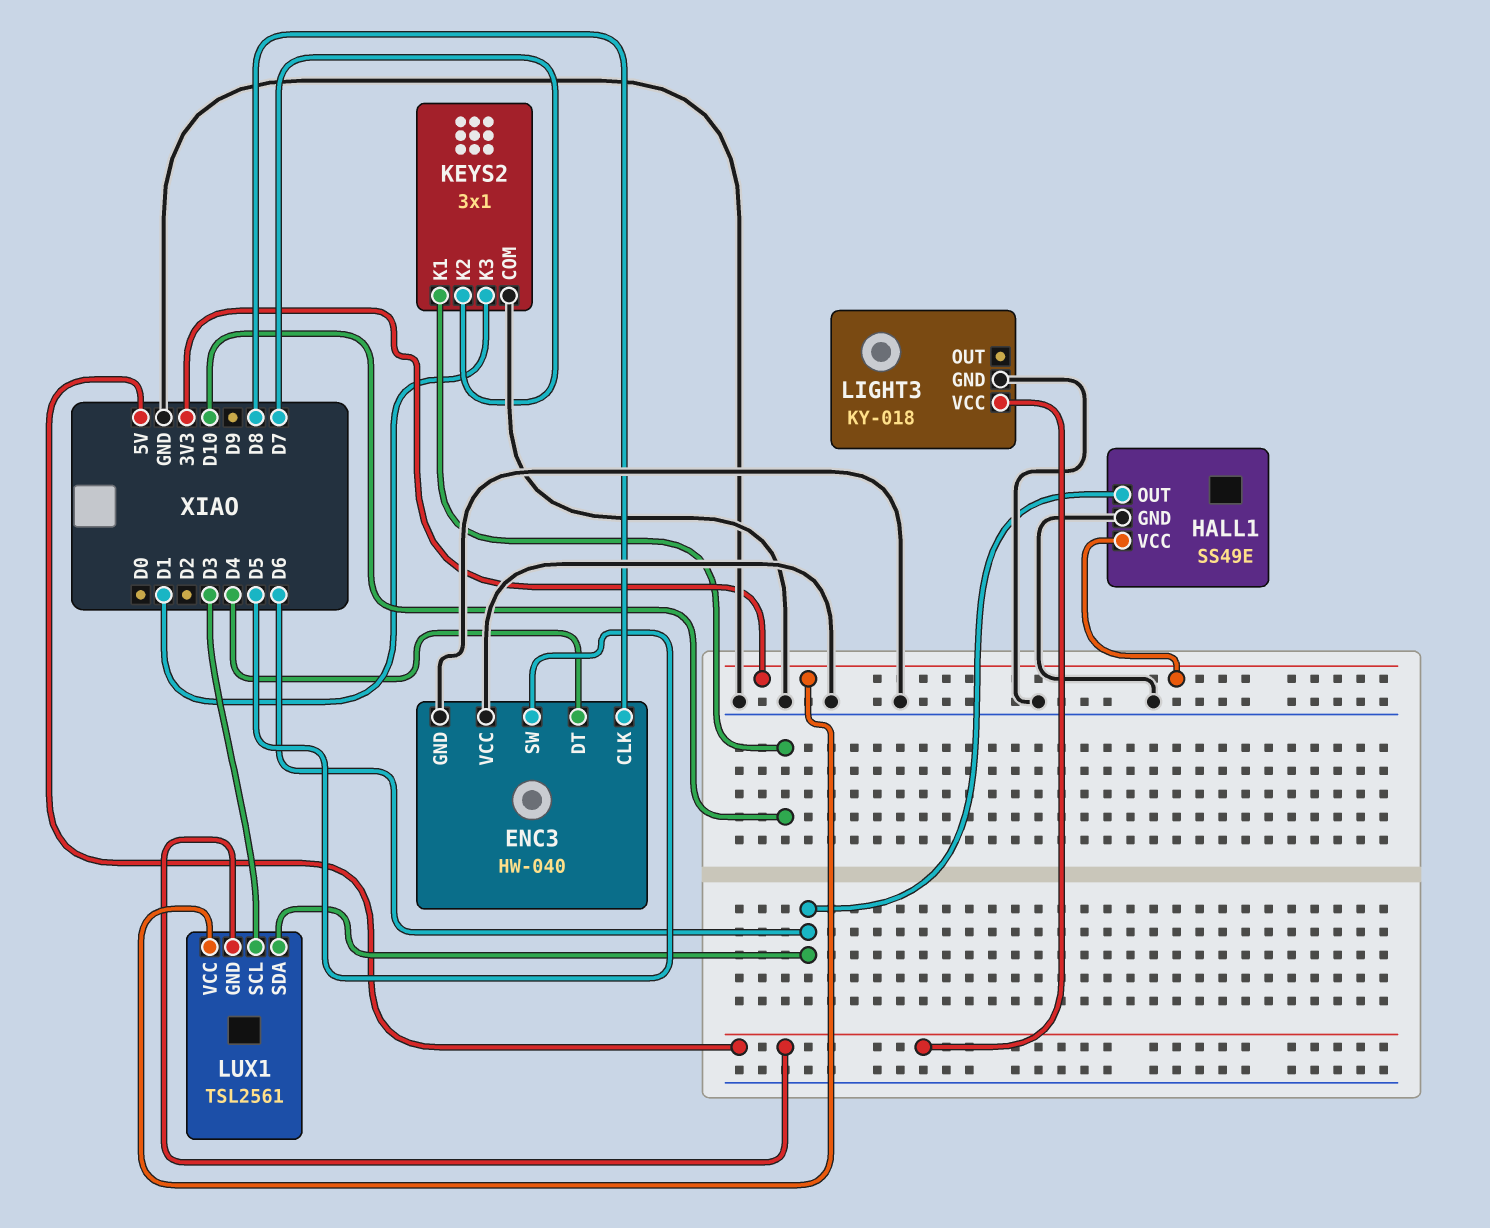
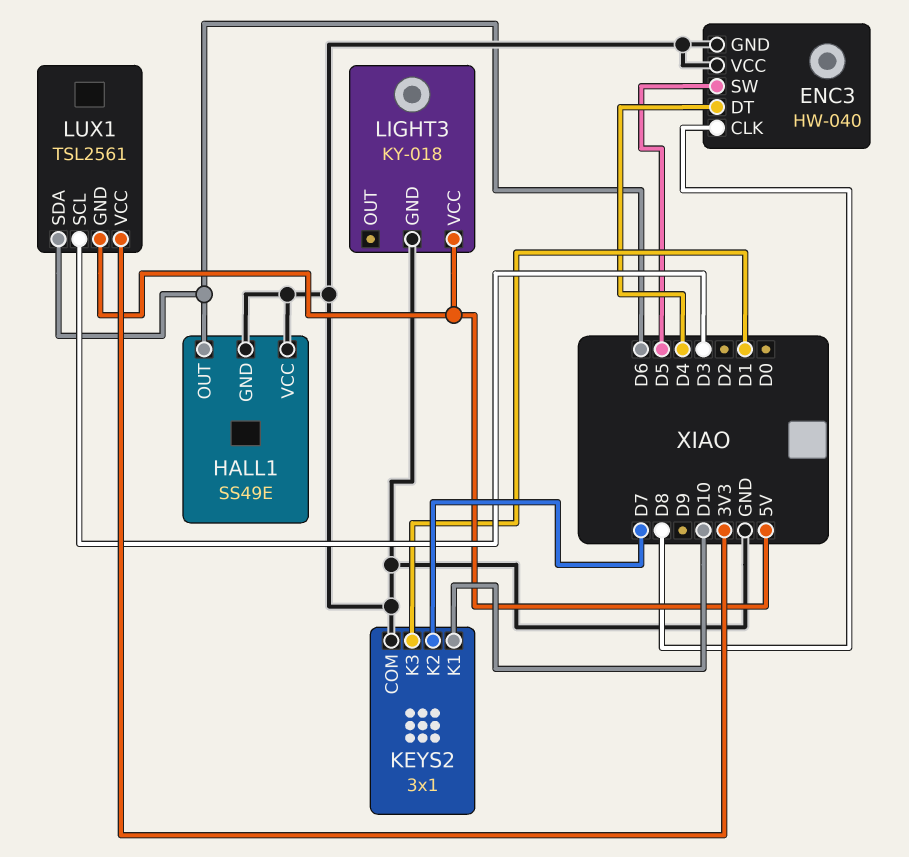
HALL1 pin VCC: 3V3 -> GND

